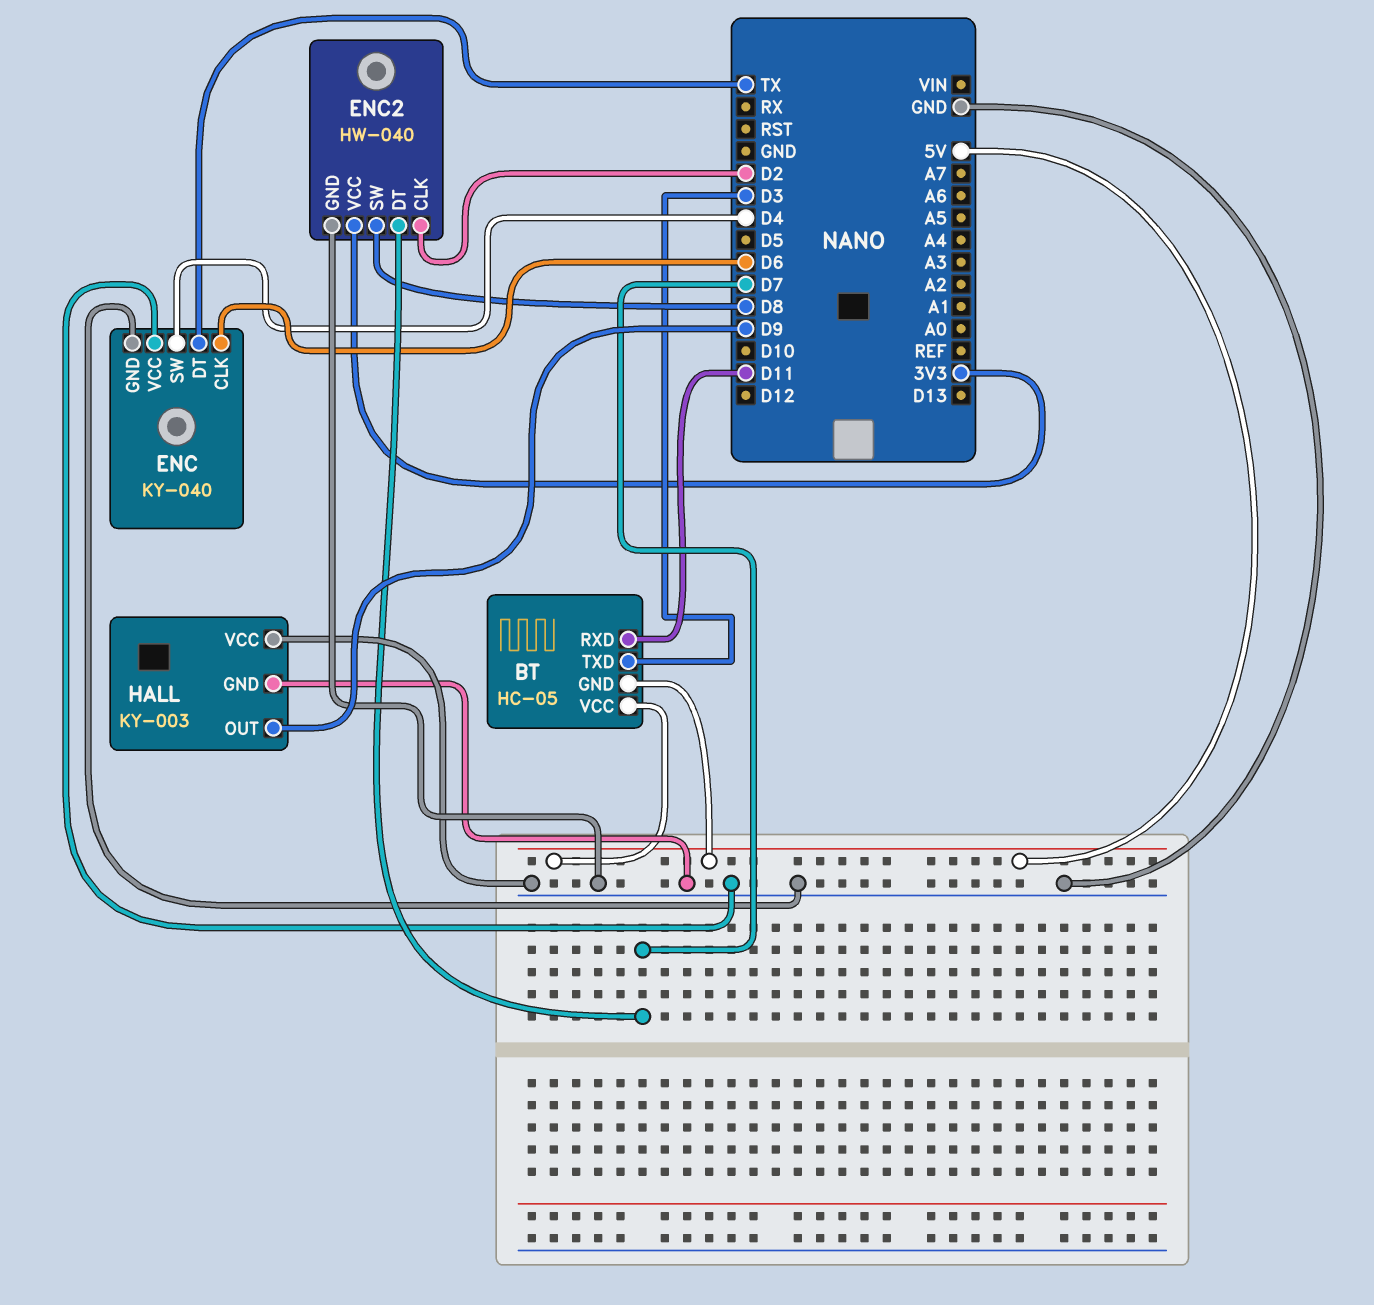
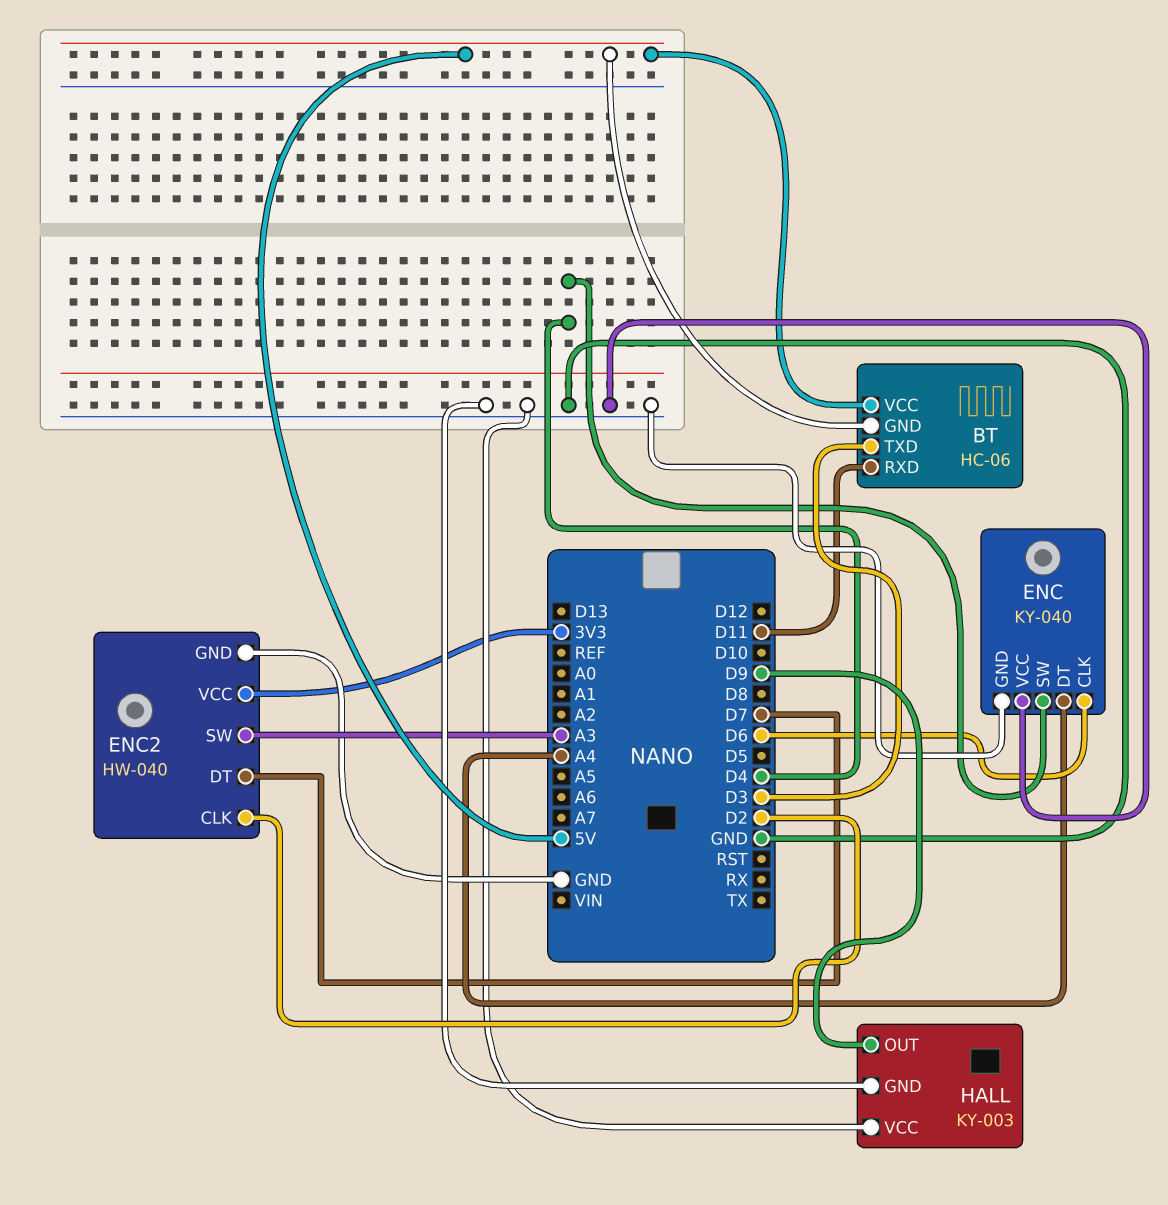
BT: HC-05 -> HC-06
ENC pin DT: TX -> A4
ENC2 pin SW: D8 -> A3

